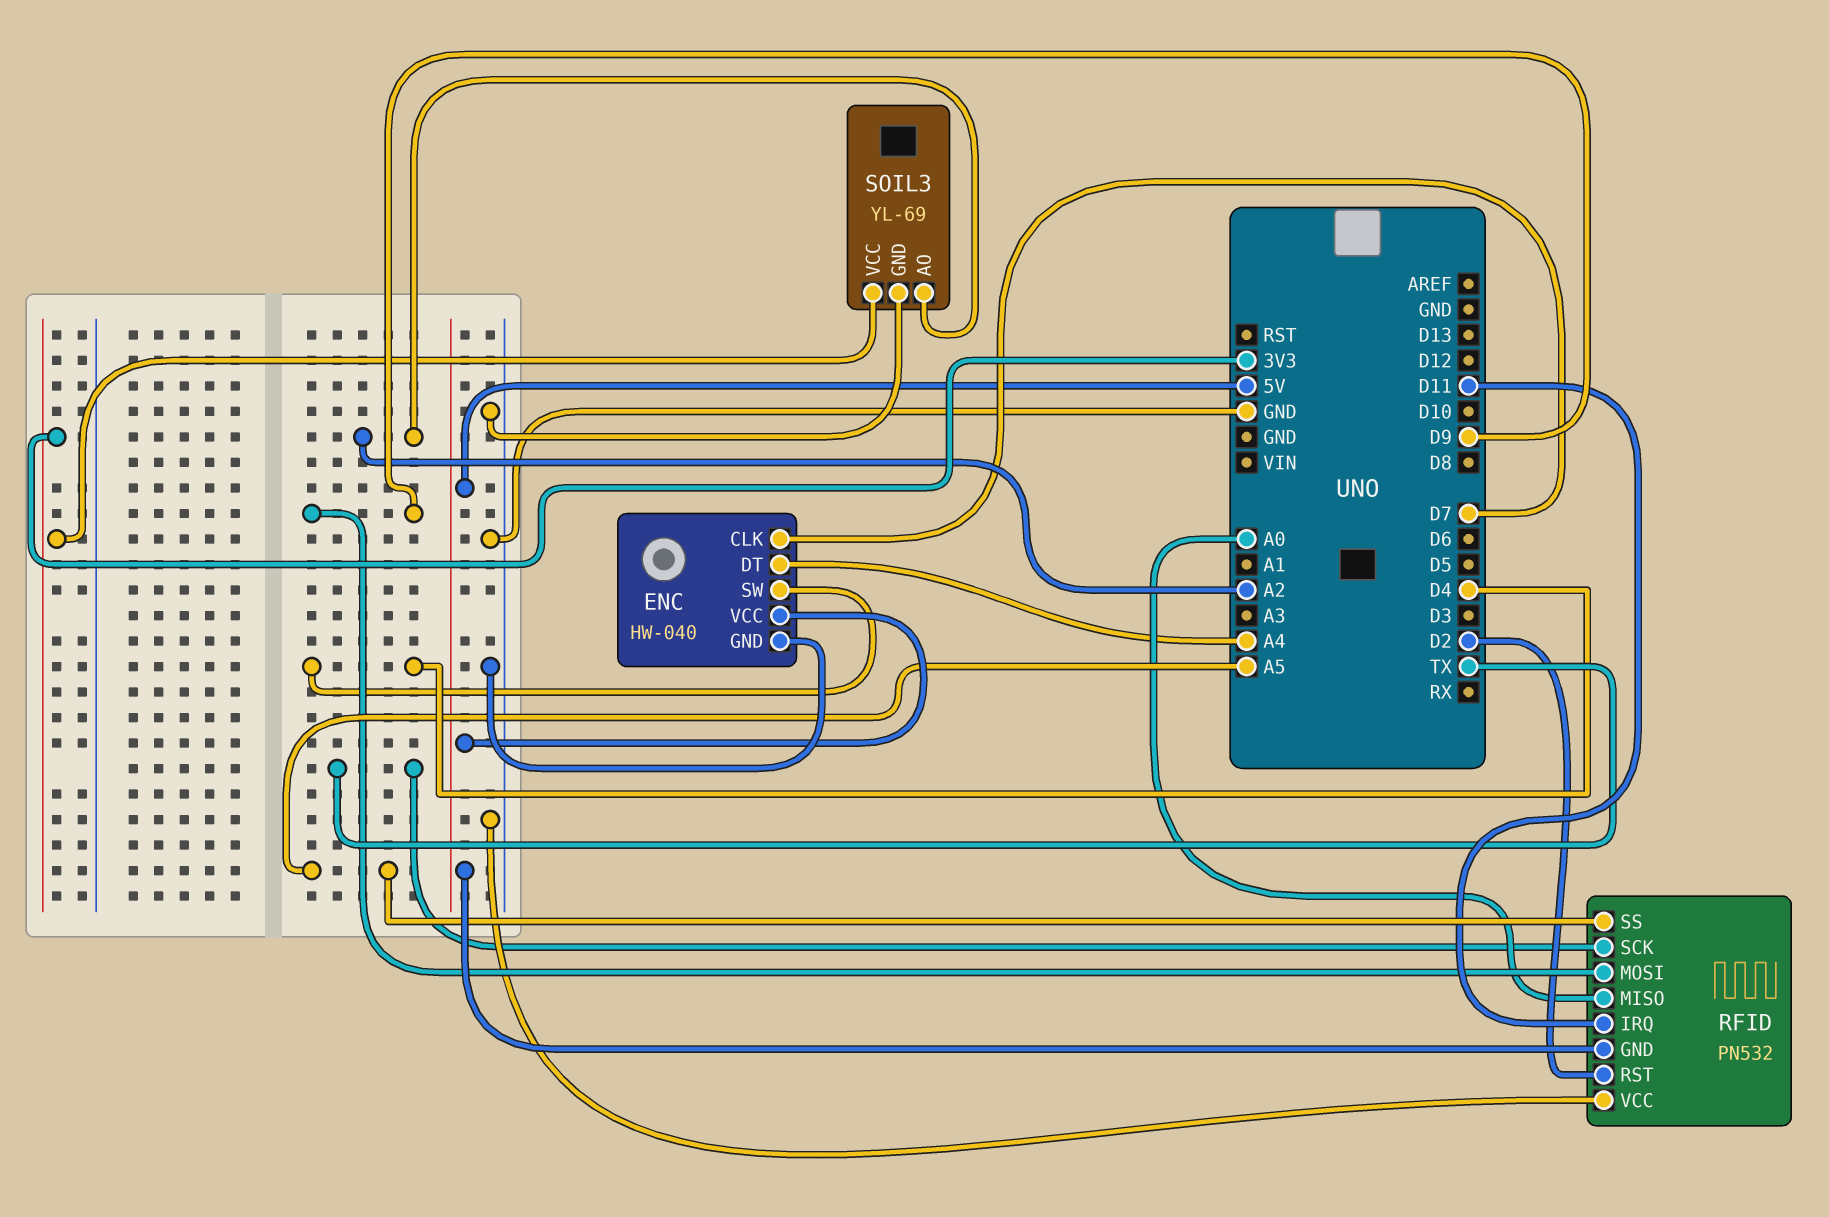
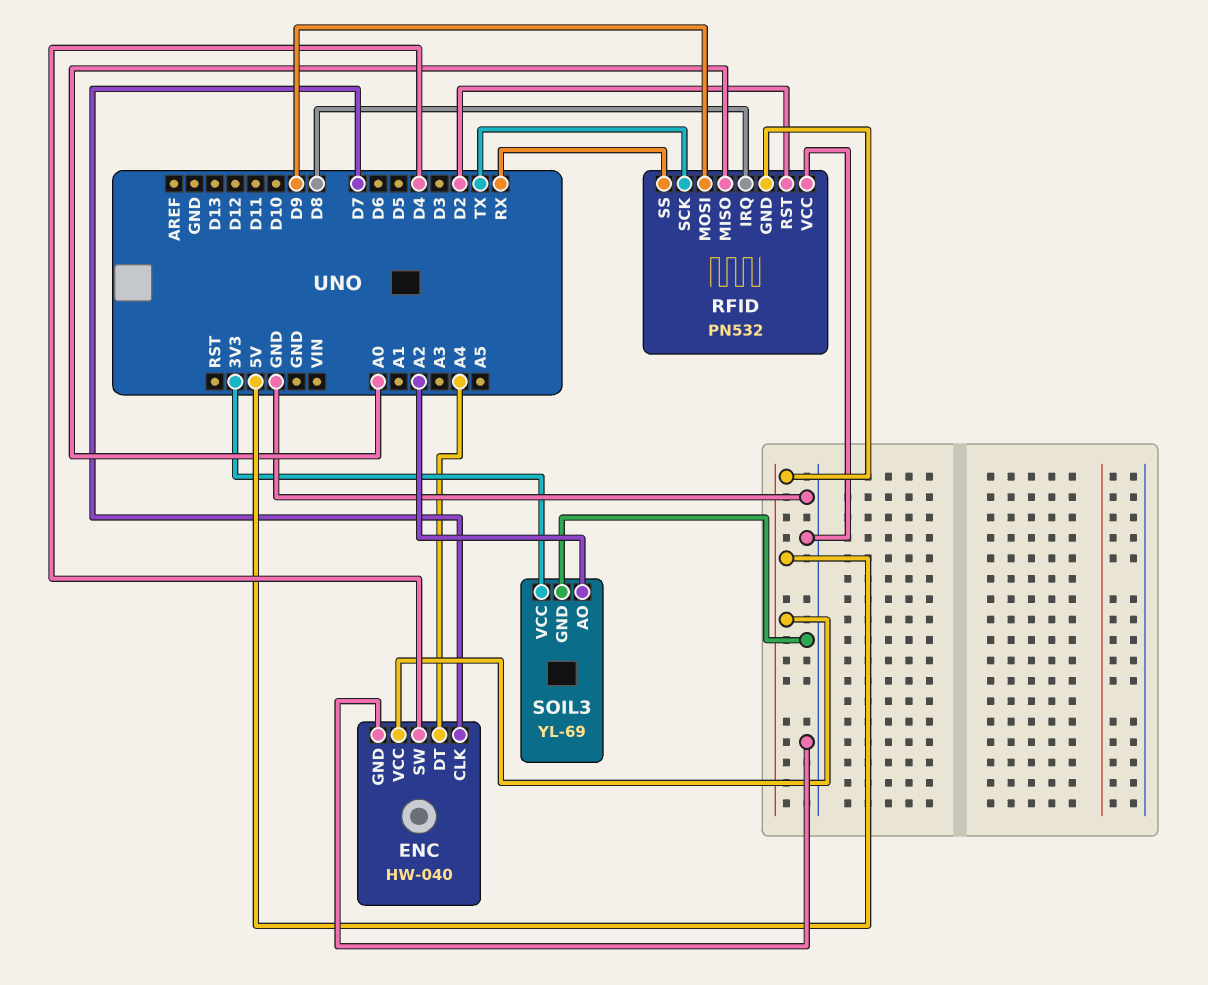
RFID pin IRQ: D11 -> D8
RFID pin SS: A5 -> RX

